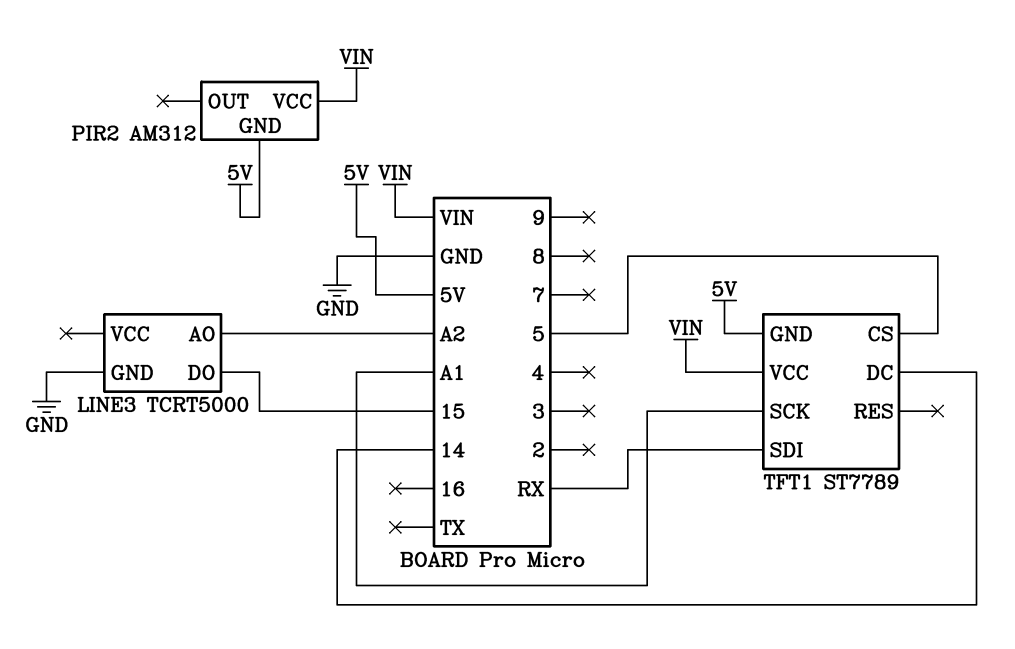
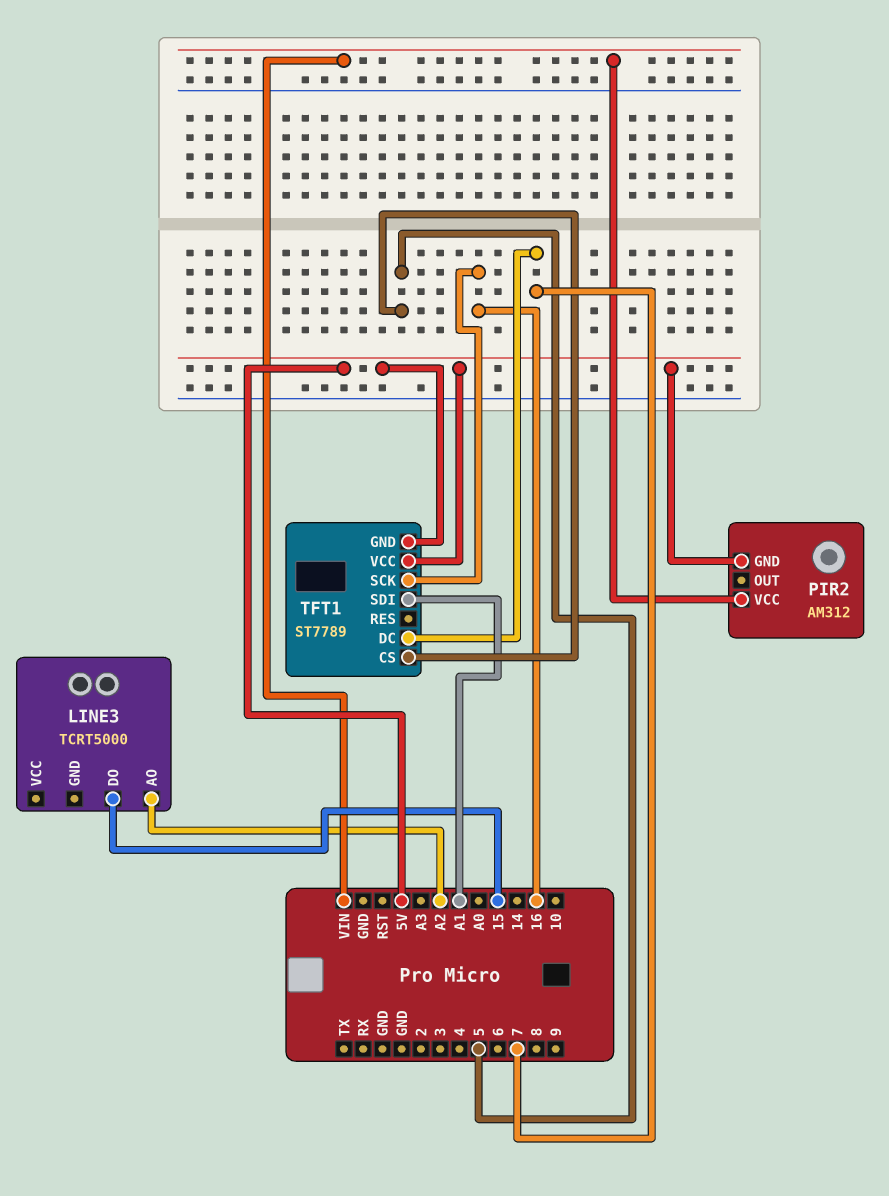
LINE3 pin GND: GND -> none
TFT1 pin DC: 14 -> 7
TFT1 pin SCK: A1 -> 16
TFT1 pin SDI: RX -> A1
TFT1 pin VCC: VIN -> 5V

